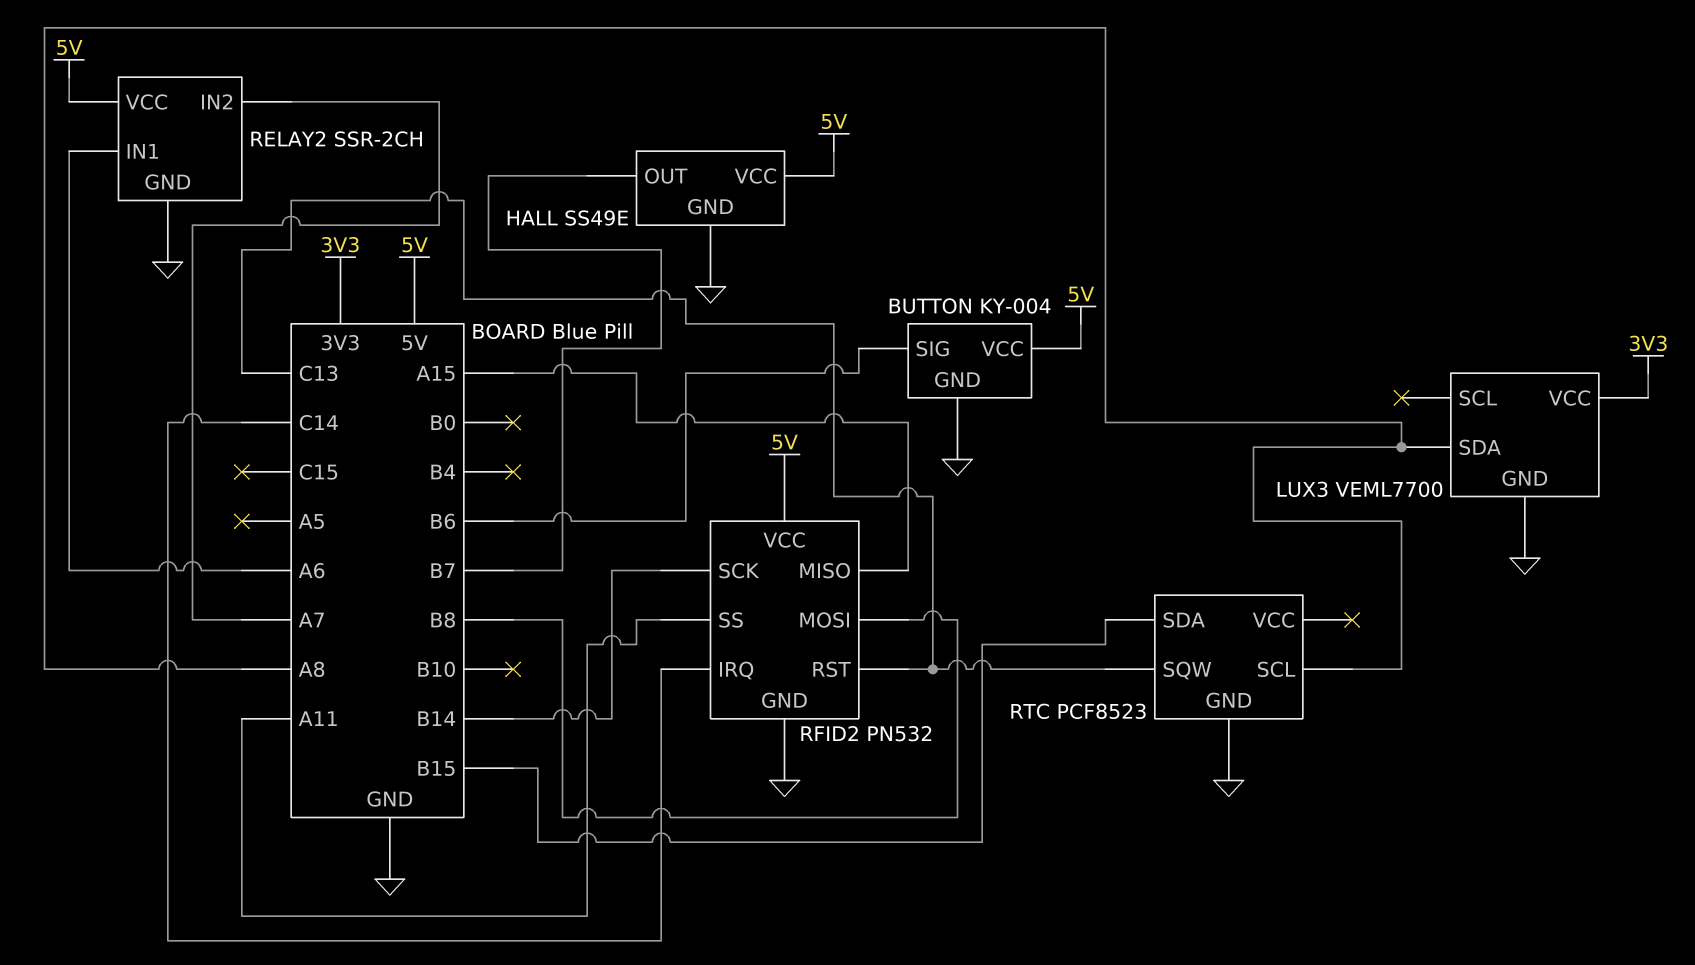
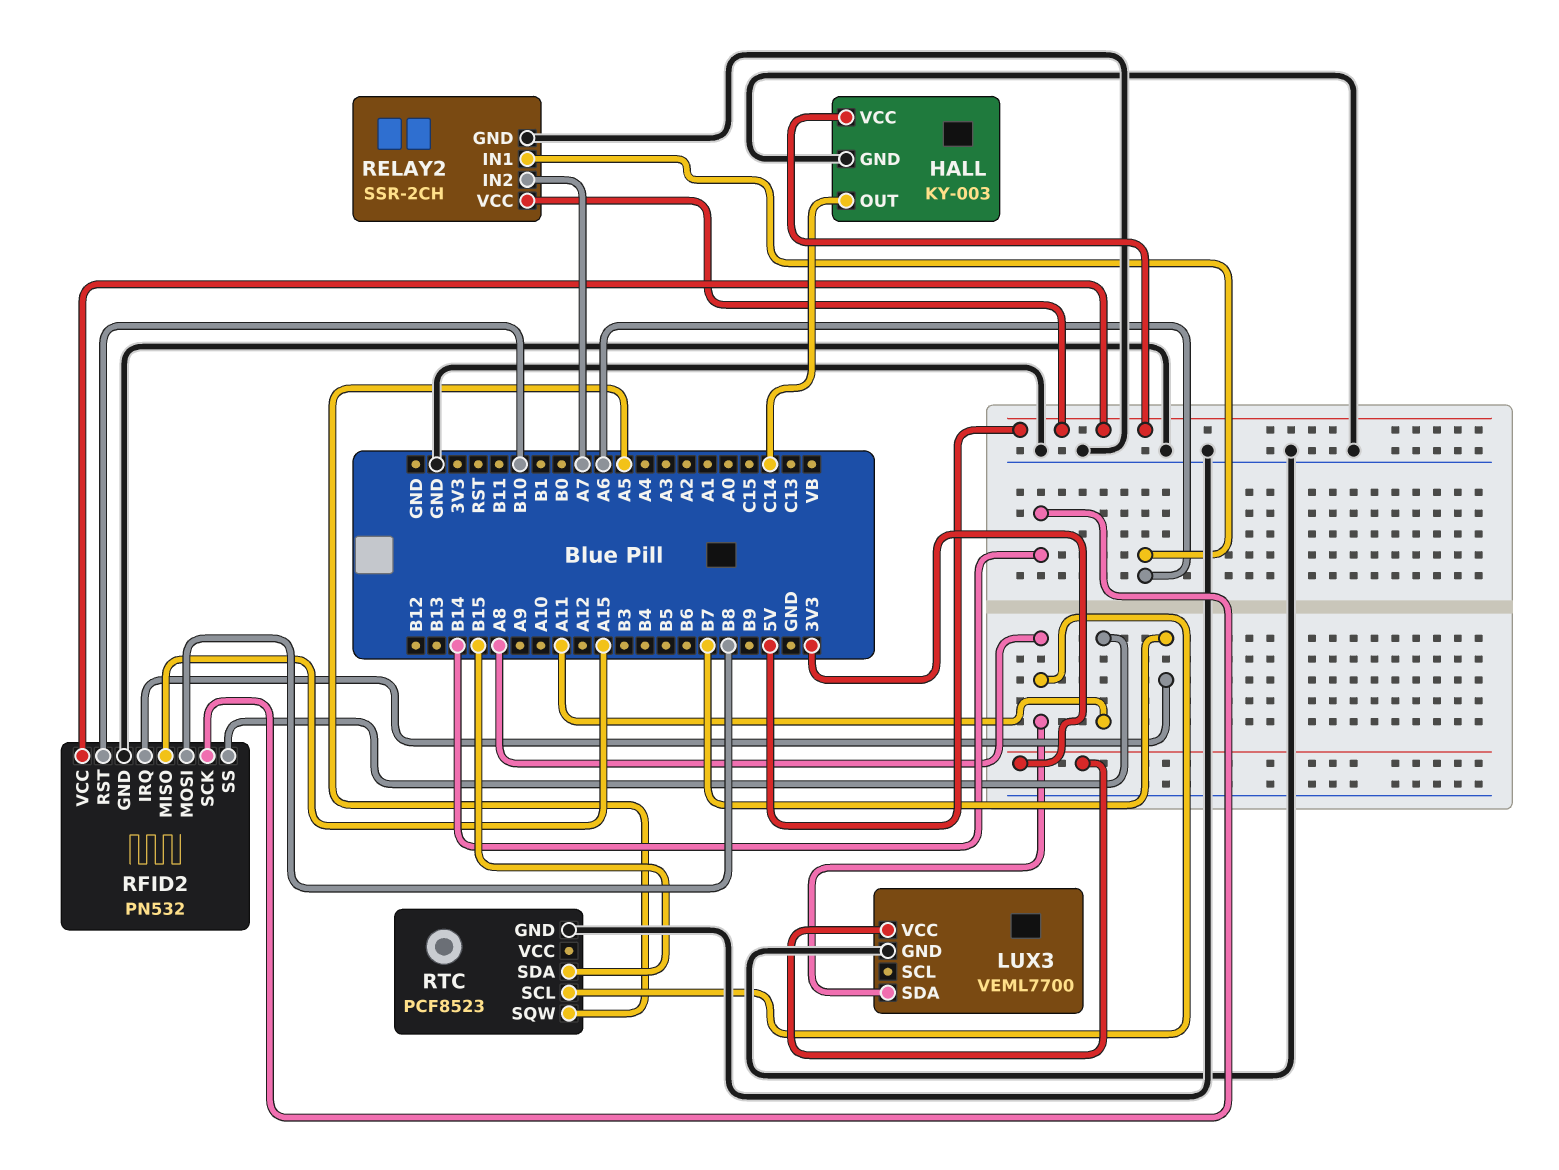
BUTTON: KY-004 -> none
BUTTON pin GND: GND -> none
BUTTON pin SIG: B6 -> none
BUTTON pin VCC: 5V -> none
HALL: SS49E -> KY-003
HALL pin OUT: B7 -> C14
RFID2 pin IRQ: C14 -> B7
RFID2 pin RST: C13 -> B10
RTC pin SQW: C13 -> A5

